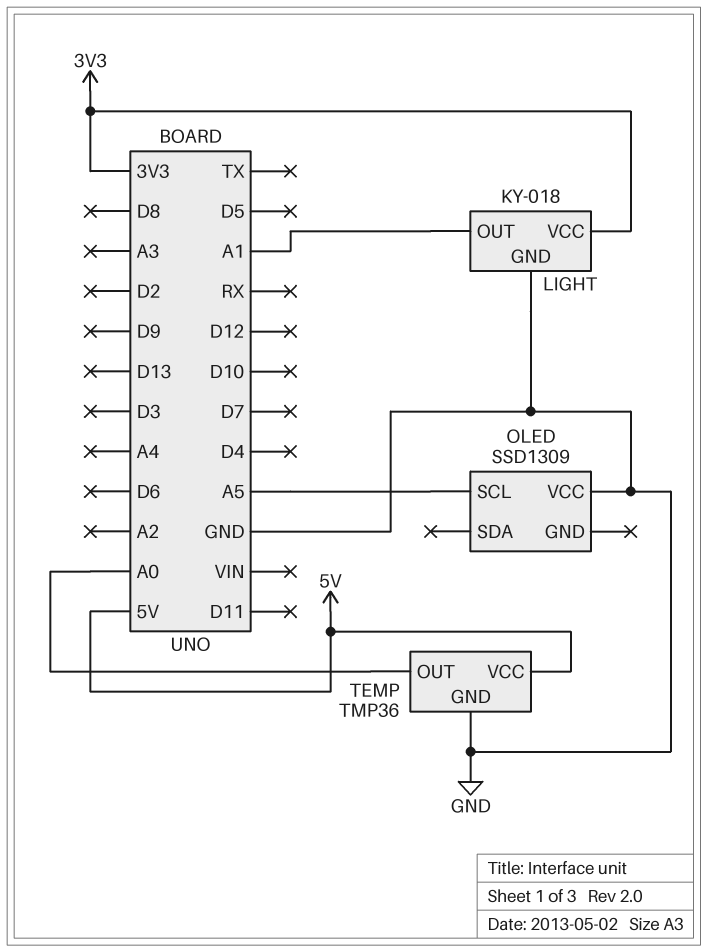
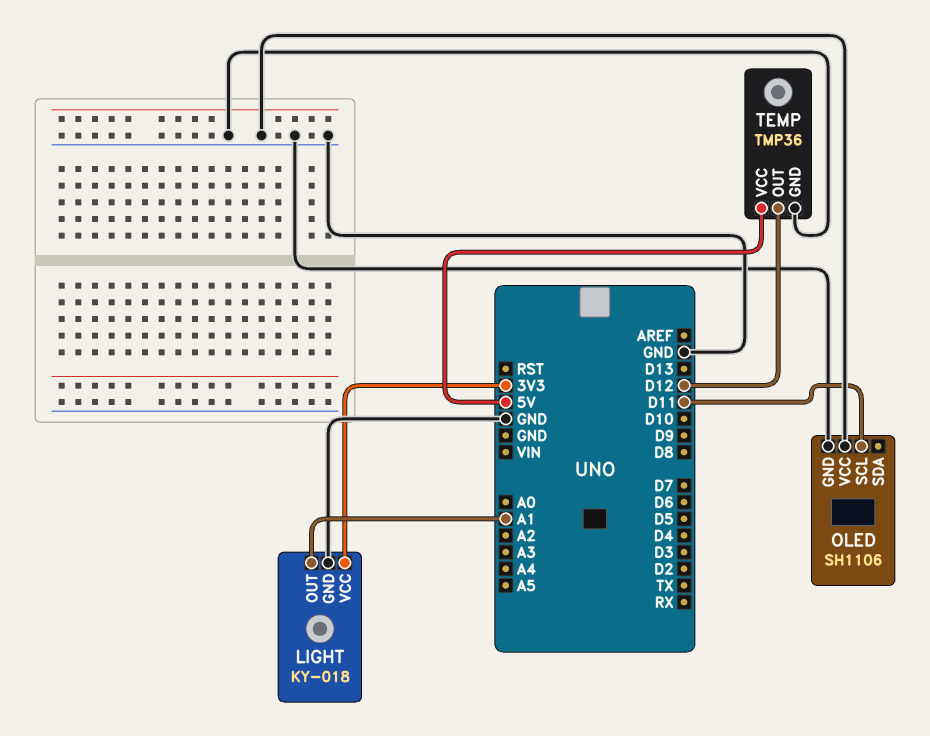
OLED: SSD1309 -> SH1106
OLED pin GND: none -> GND
OLED pin SCL: A5 -> D11
TEMP pin OUT: A0 -> D12

